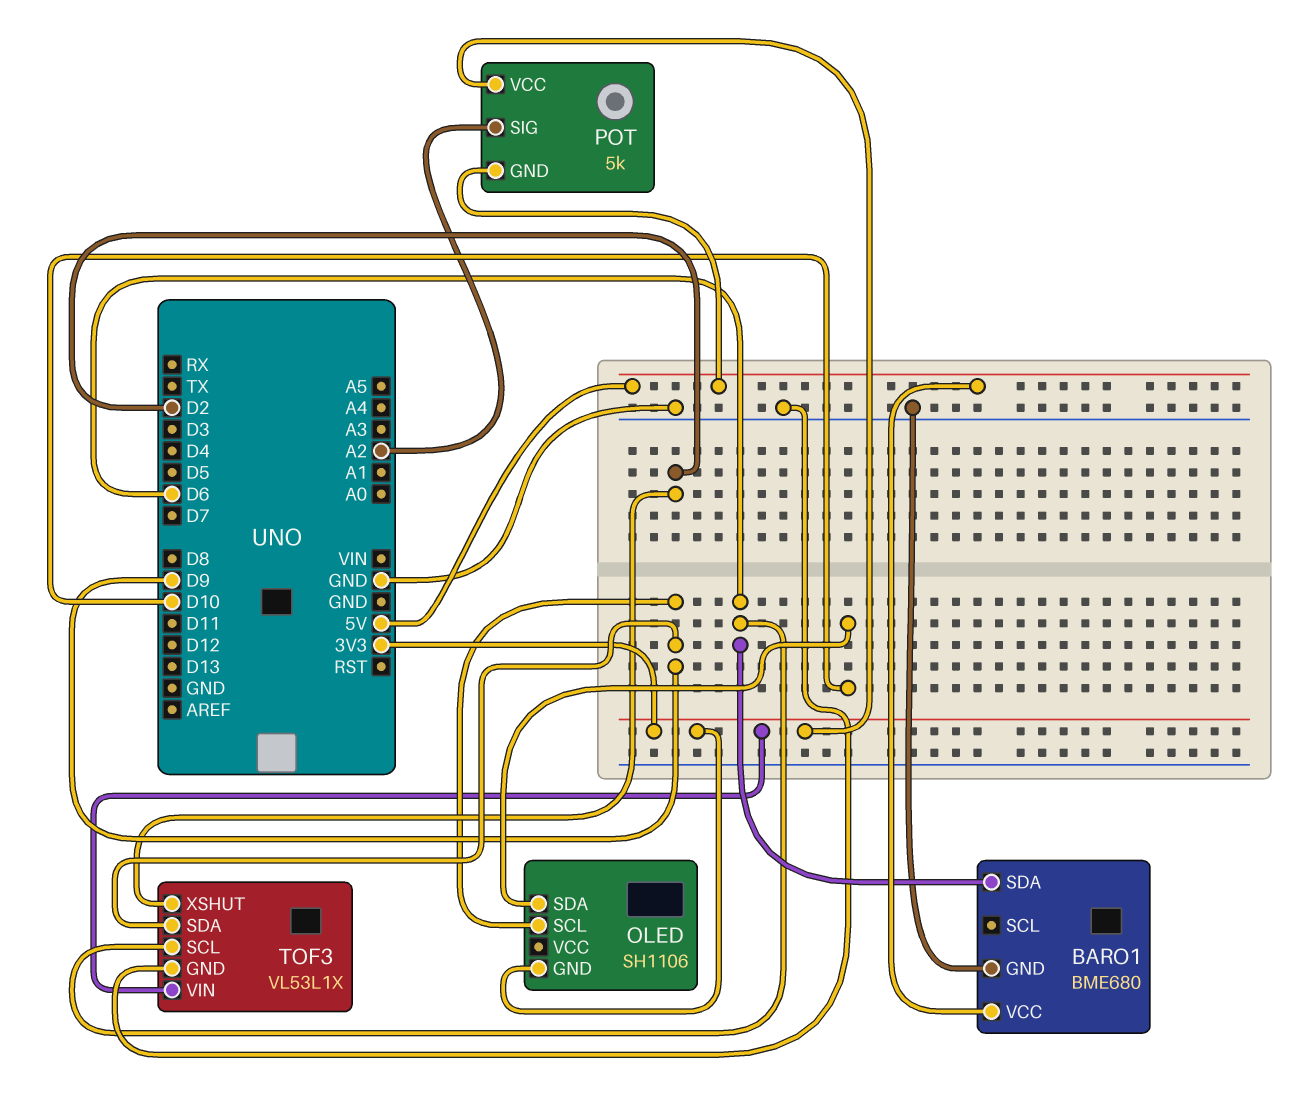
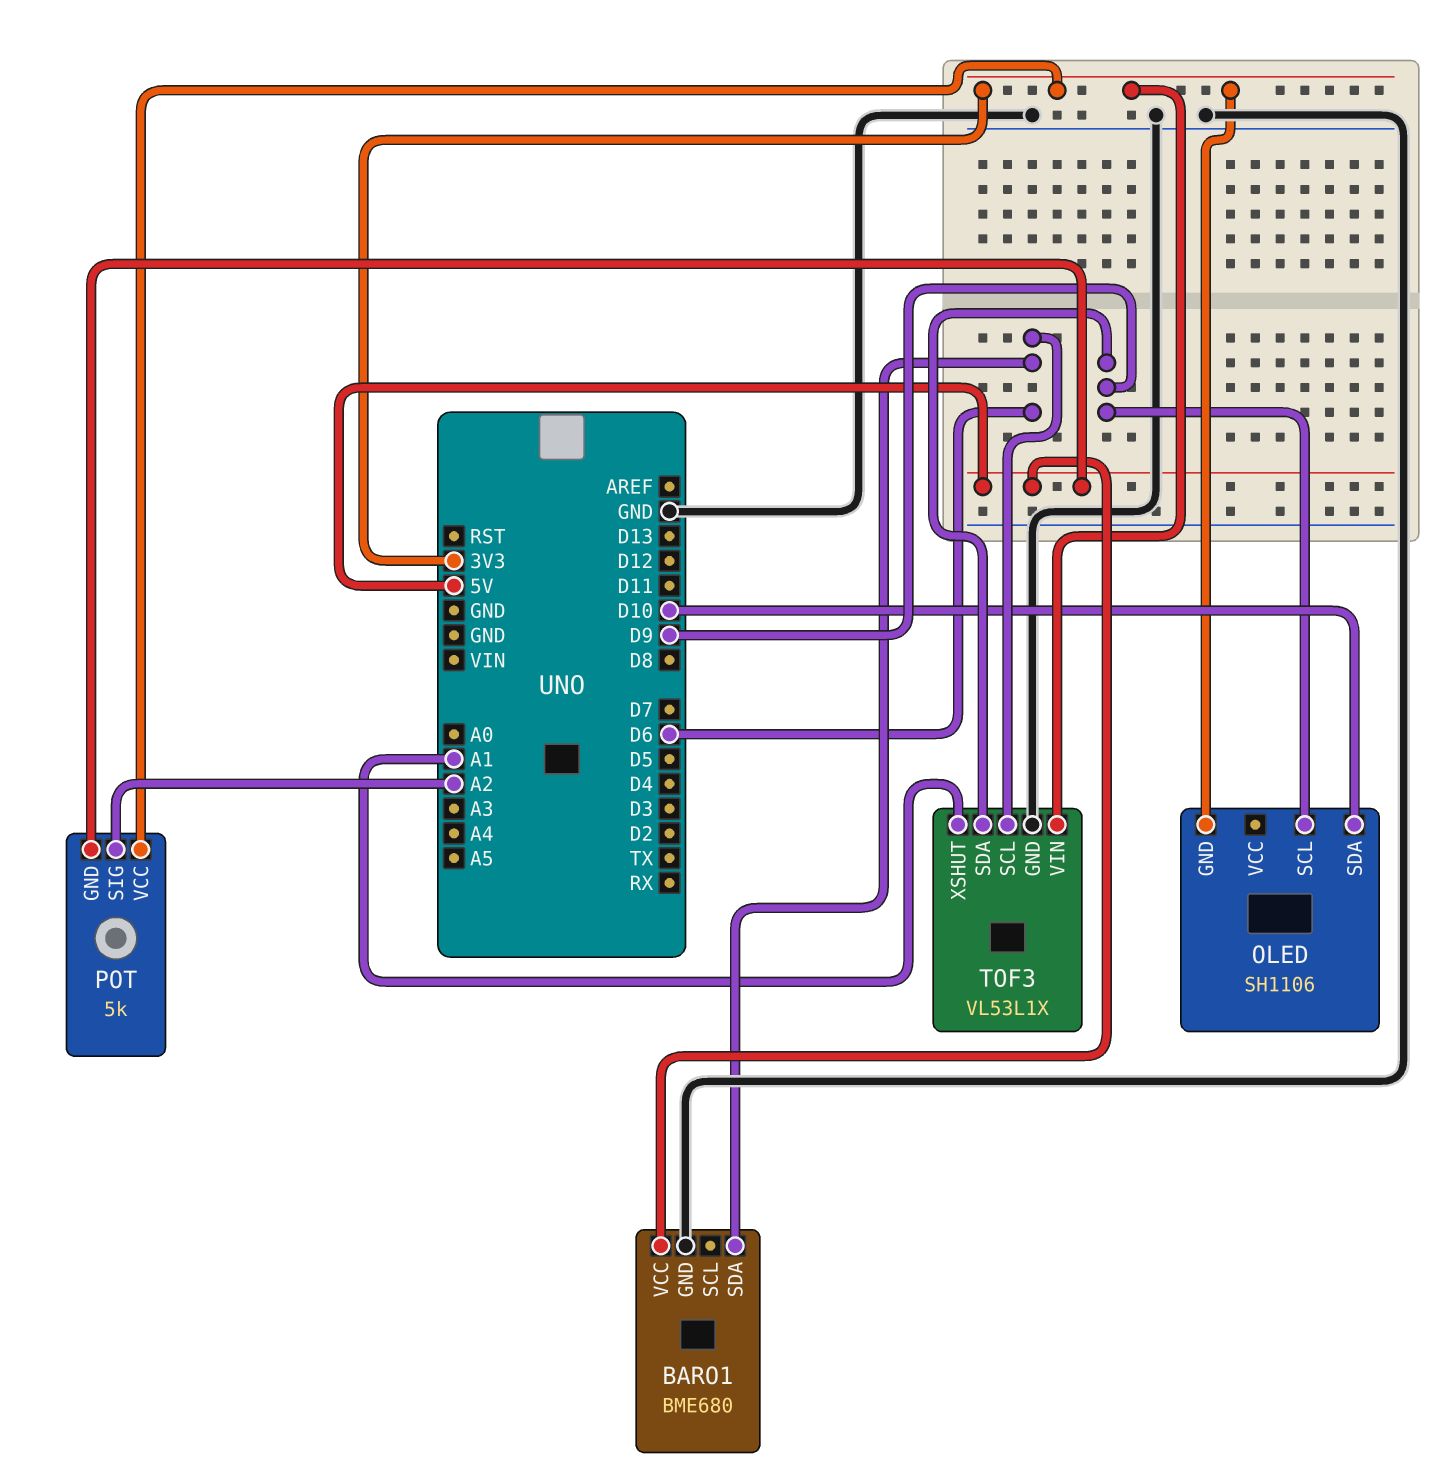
TOF3 pin XSHUT: D2 -> A1

